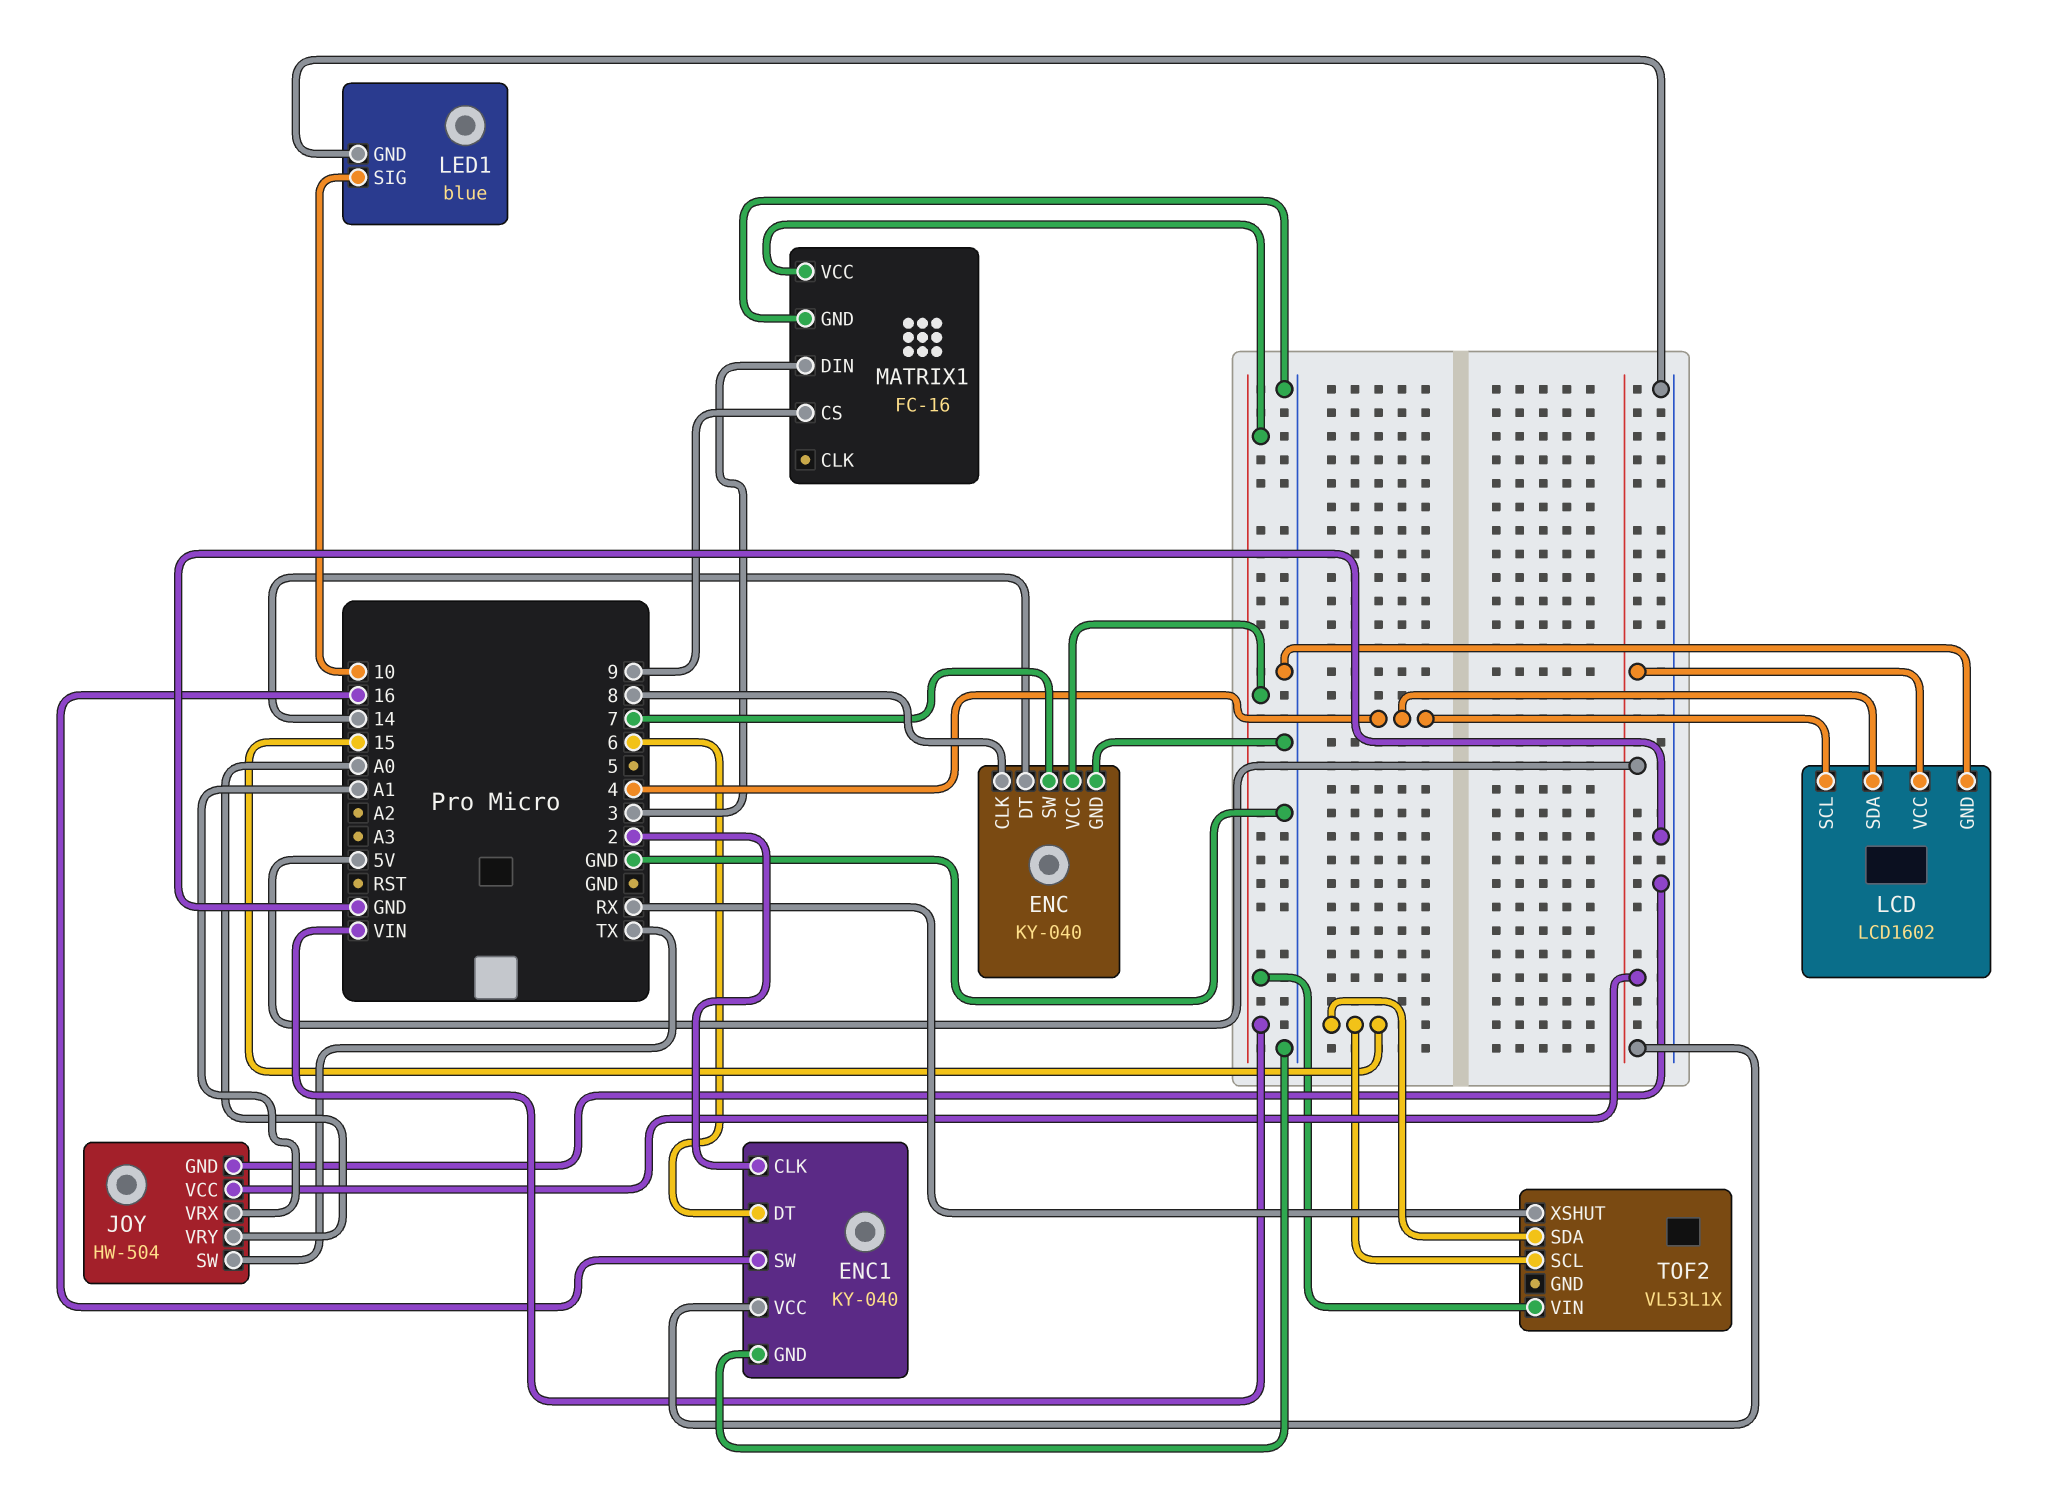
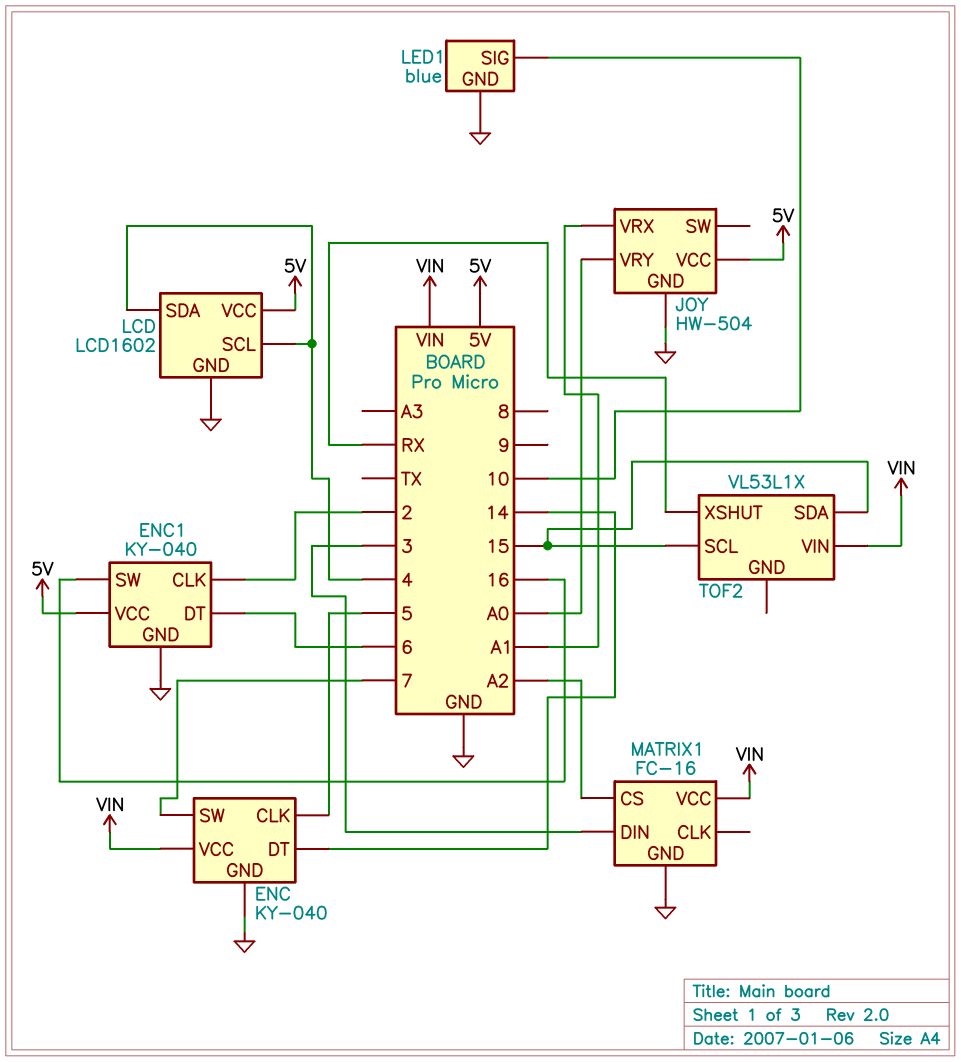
ENC pin CLK: 8 -> 5
JOY pin SW: TX -> none
MATRIX1 pin CS: 9 -> A2

